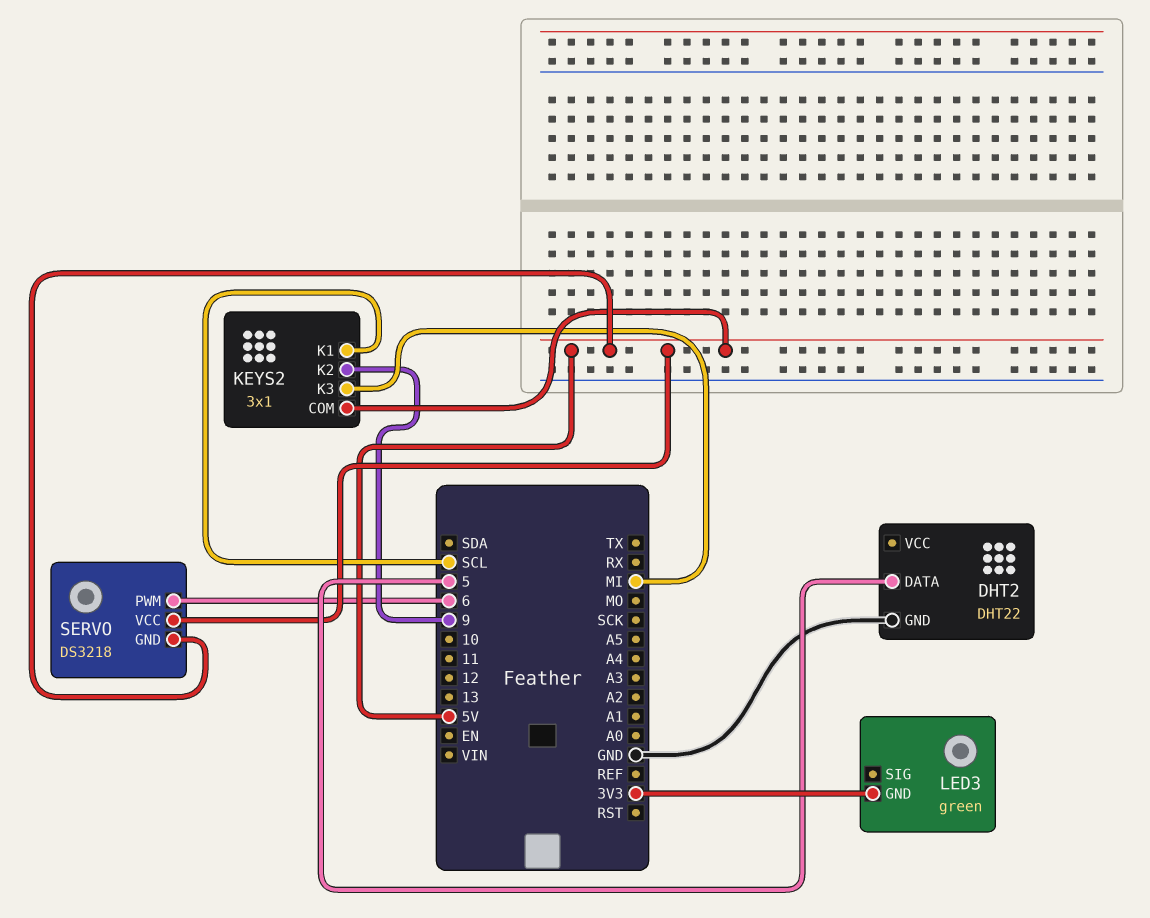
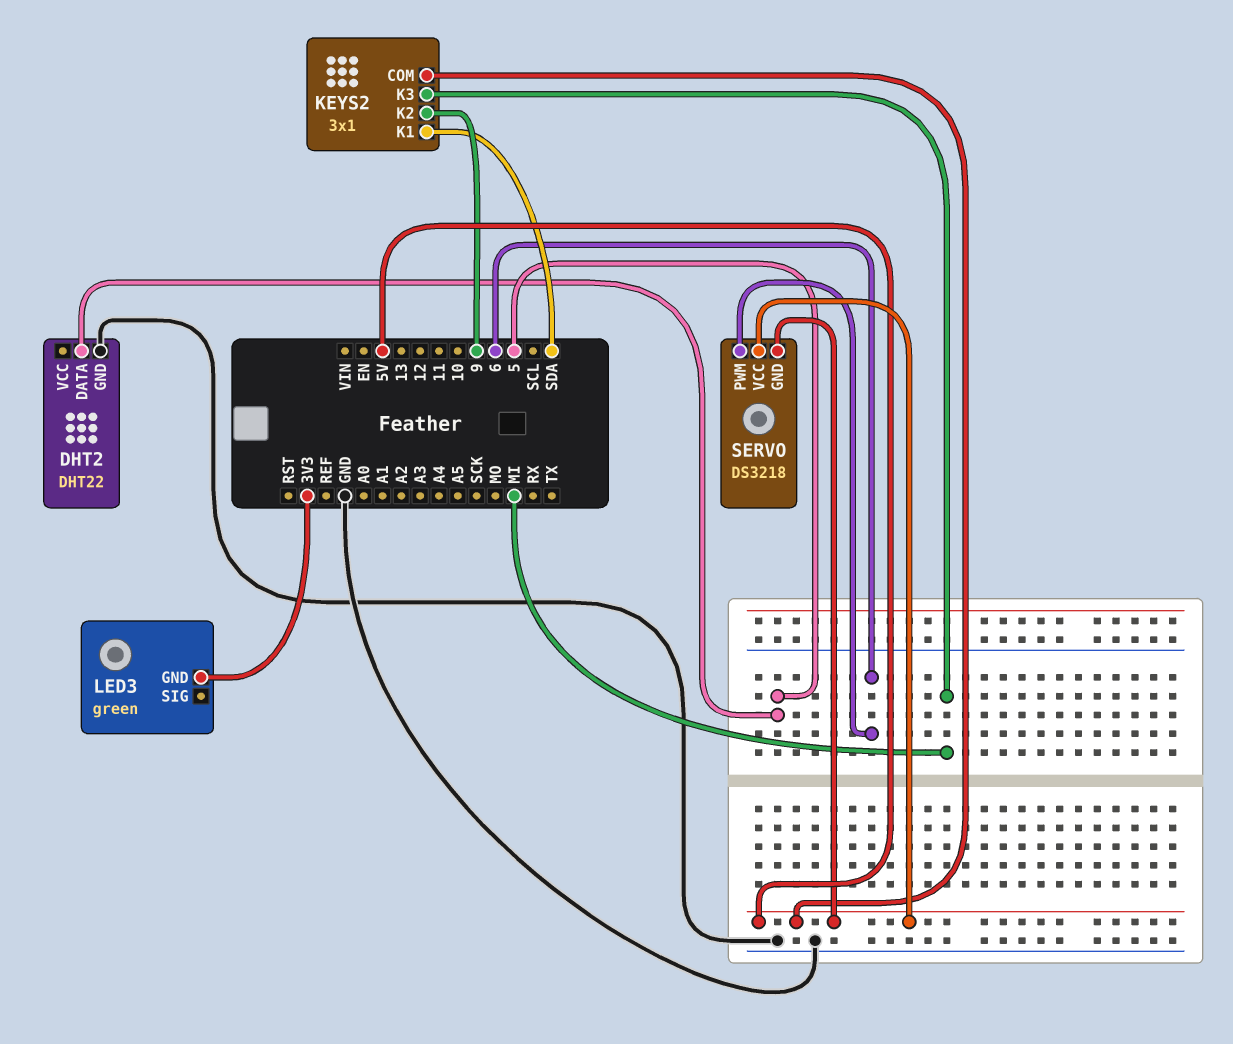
KEYS2 pin K1: SCL -> SDA

